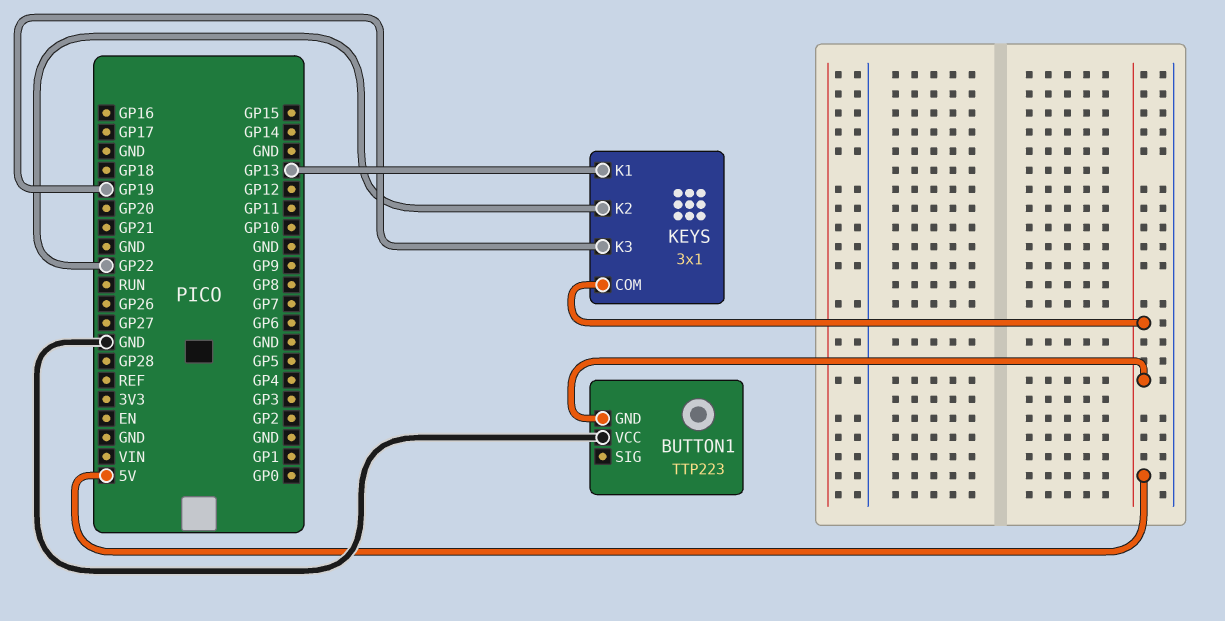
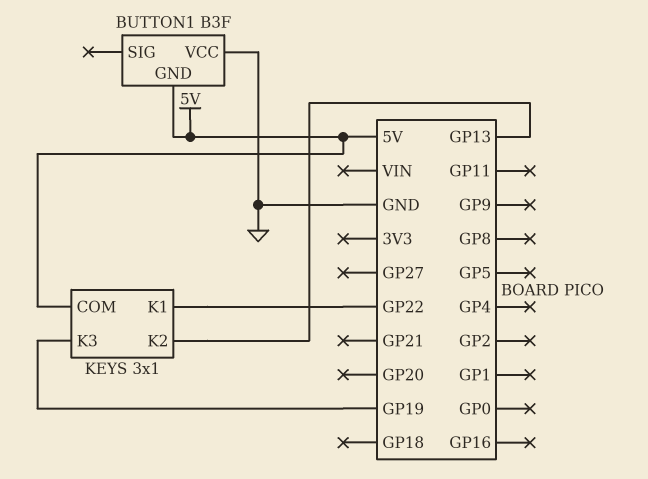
BUTTON1: TTP223 -> B3F
KEYS pin K1: GP13 -> GP22
KEYS pin K2: GP22 -> GP13

